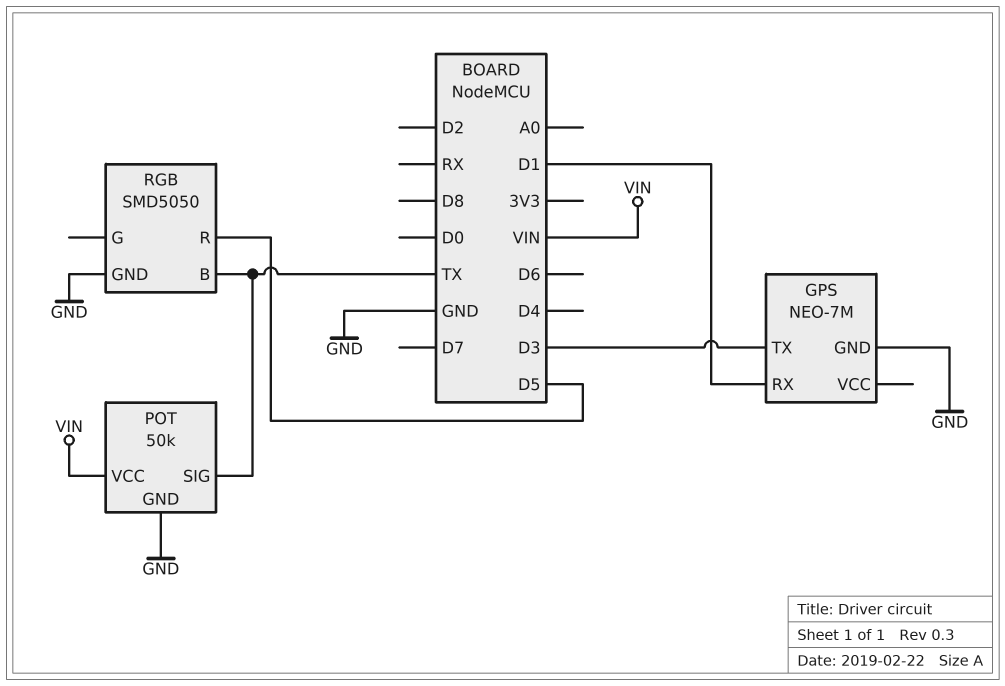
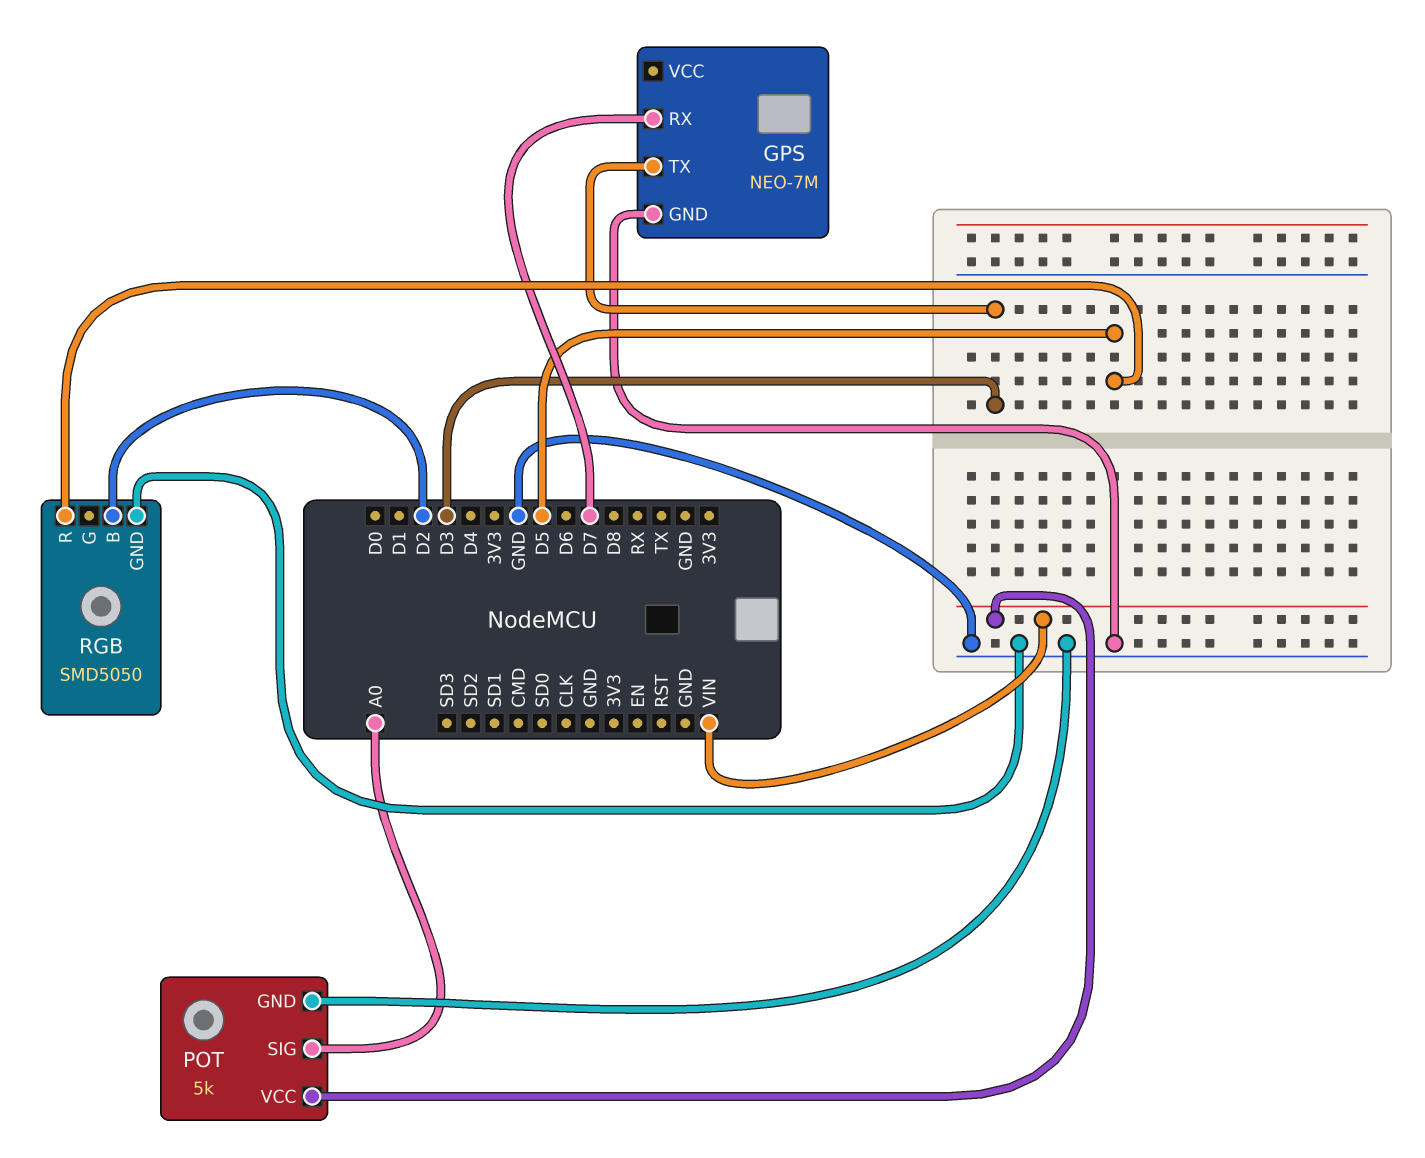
GPS pin RX: D1 -> D7
POT: 50k -> 5k
POT pin SIG: TX -> A0
RGB pin B: TX -> D2

